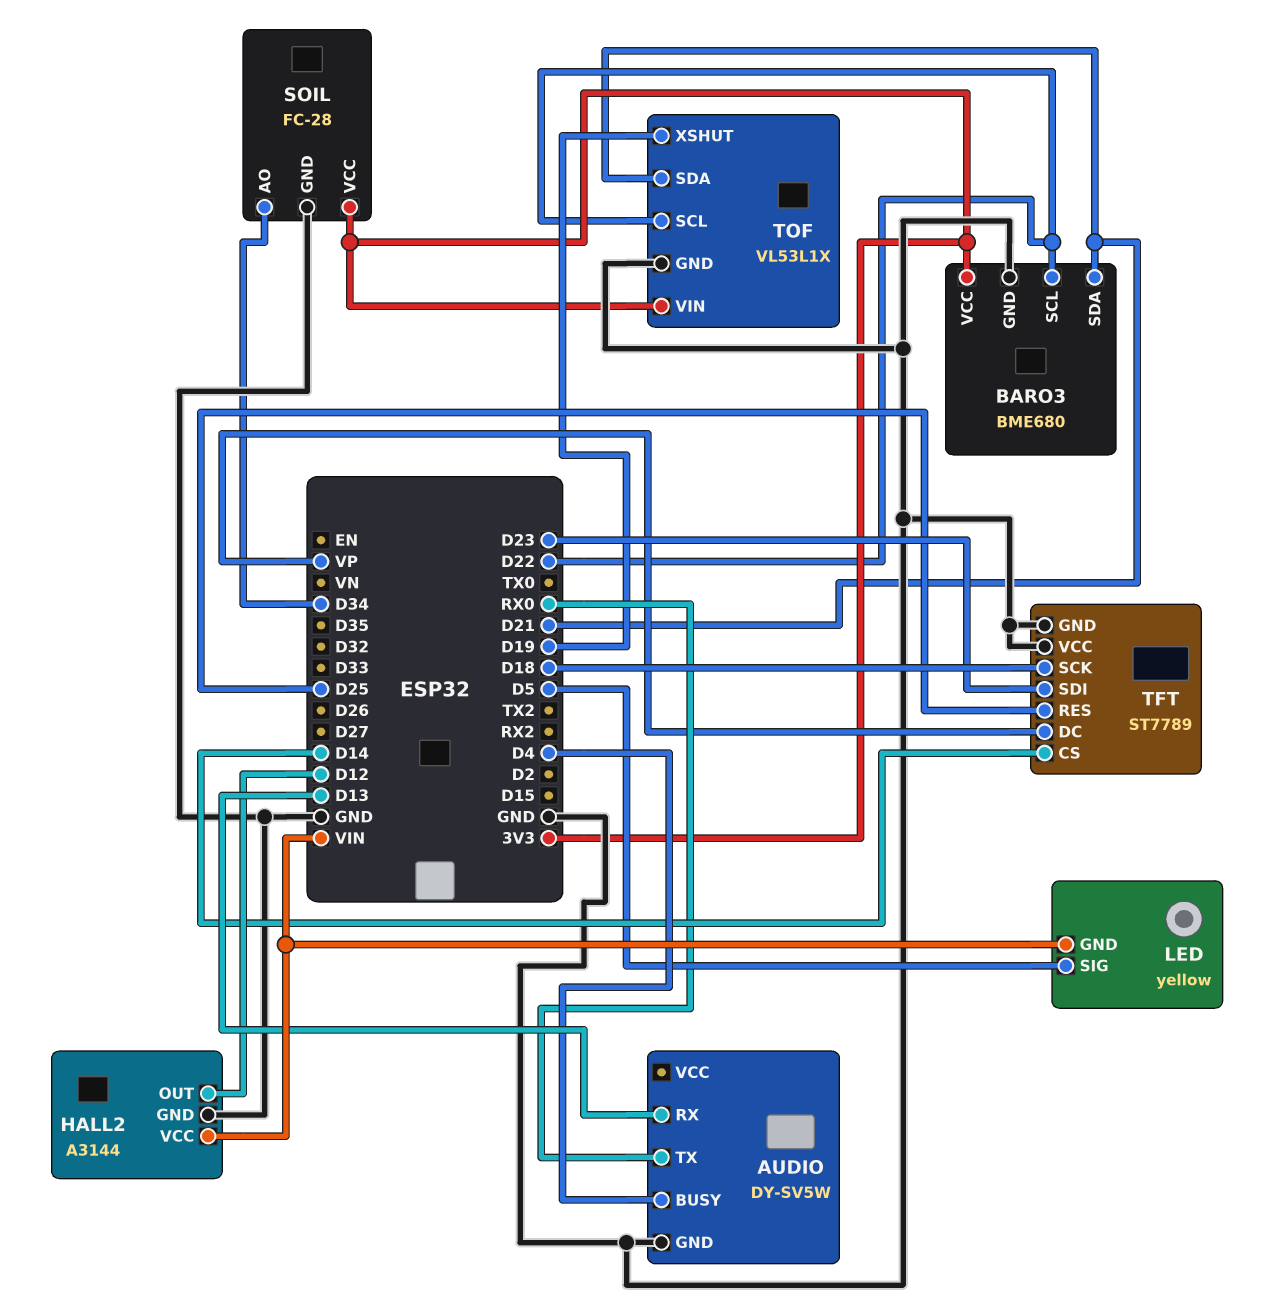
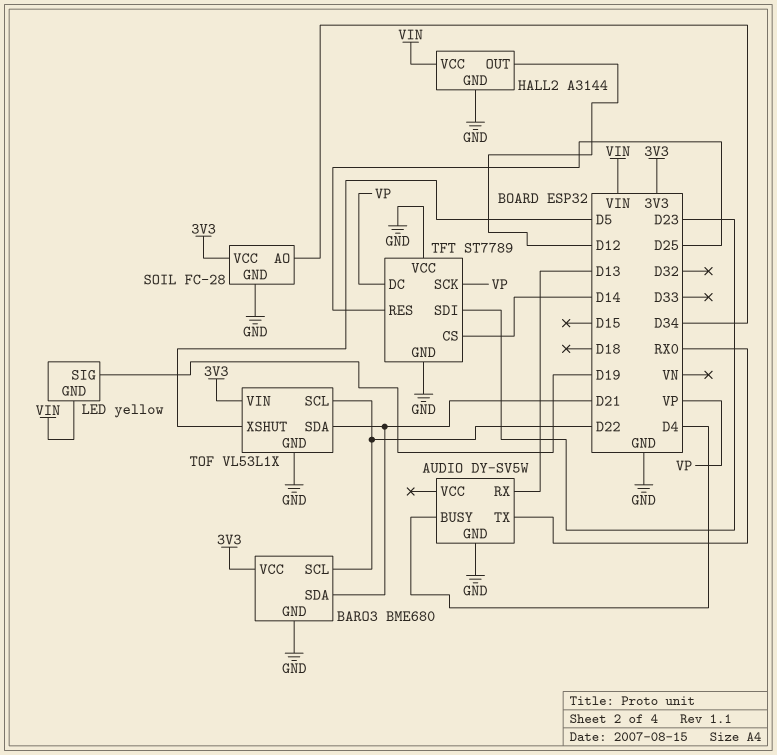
LED pin SIG: D5 -> D19
TFT pin SCK: D18 -> VP
TOF pin XSHUT: D19 -> D5

